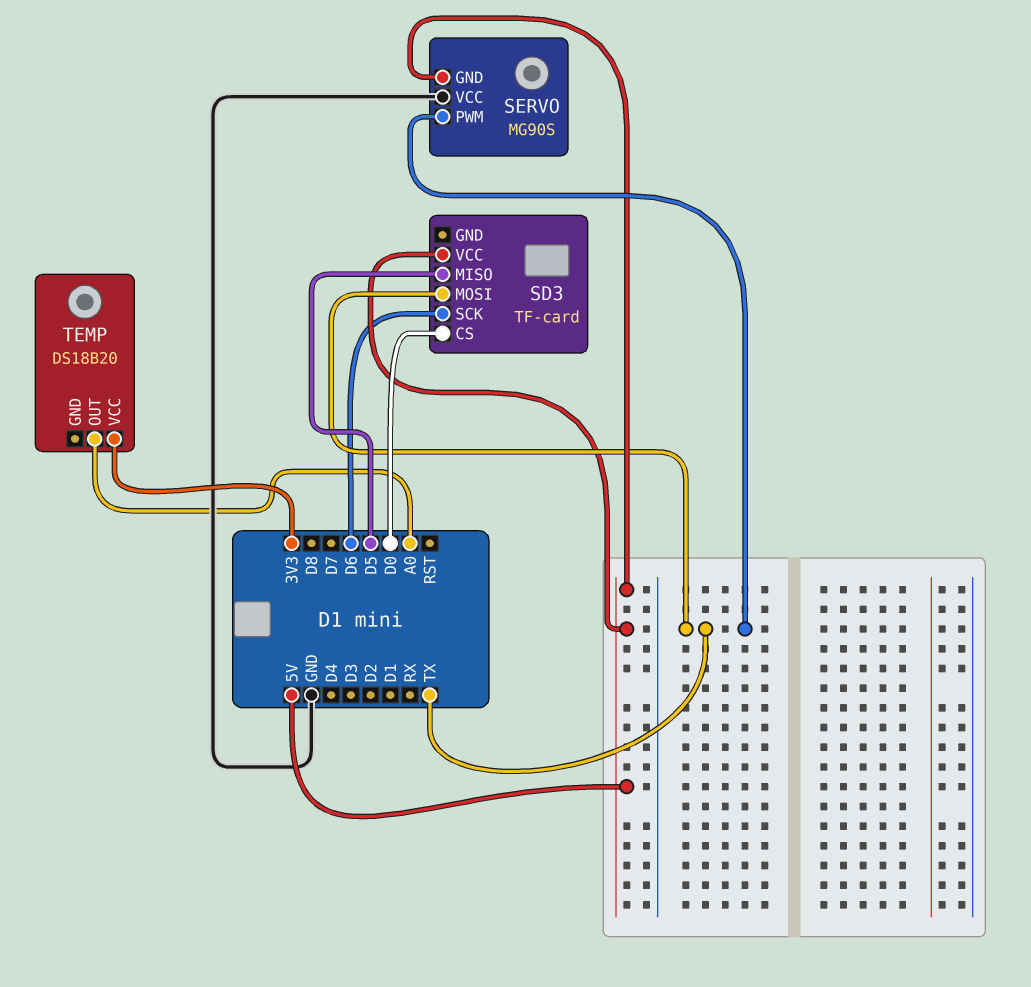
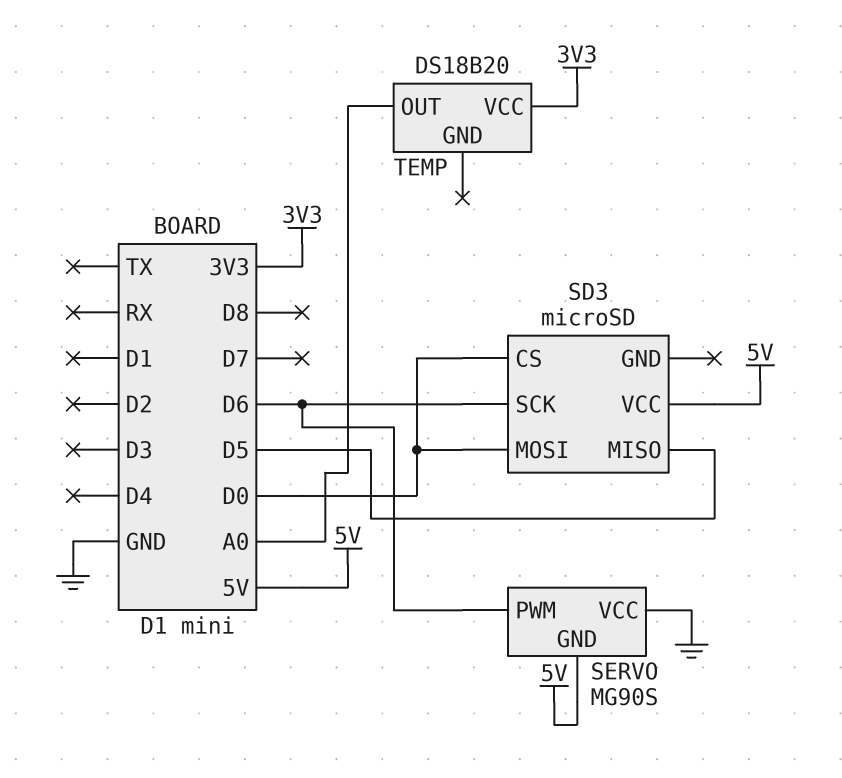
SD3: TF-card -> microSD
SD3 pin MOSI: TX -> D0
SERVO pin PWM: TX -> D6

